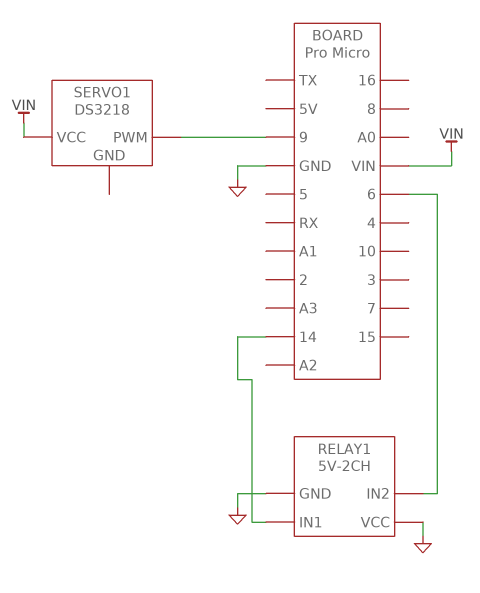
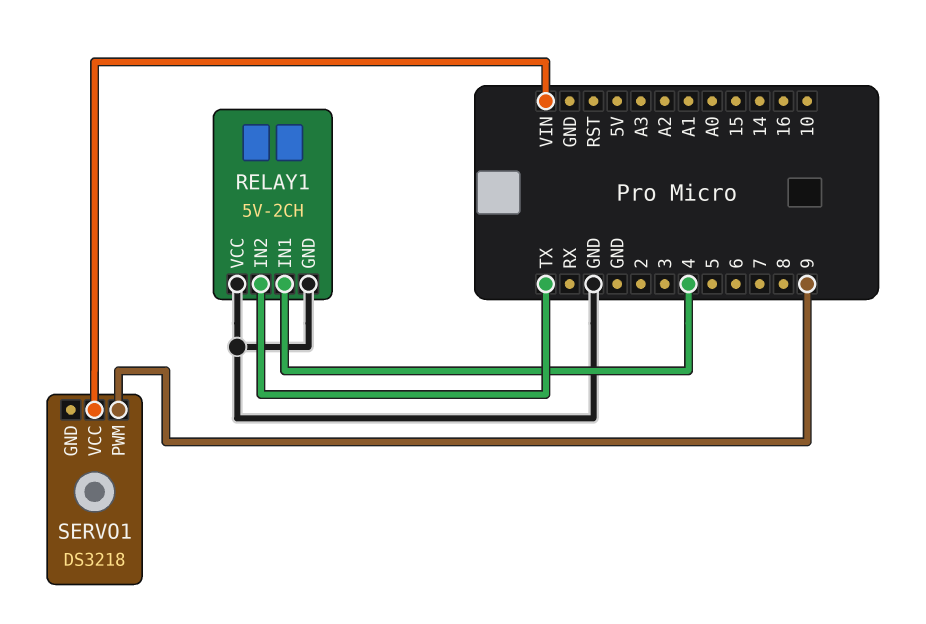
RELAY1 pin IN1: 14 -> 4
RELAY1 pin IN2: 6 -> TX

